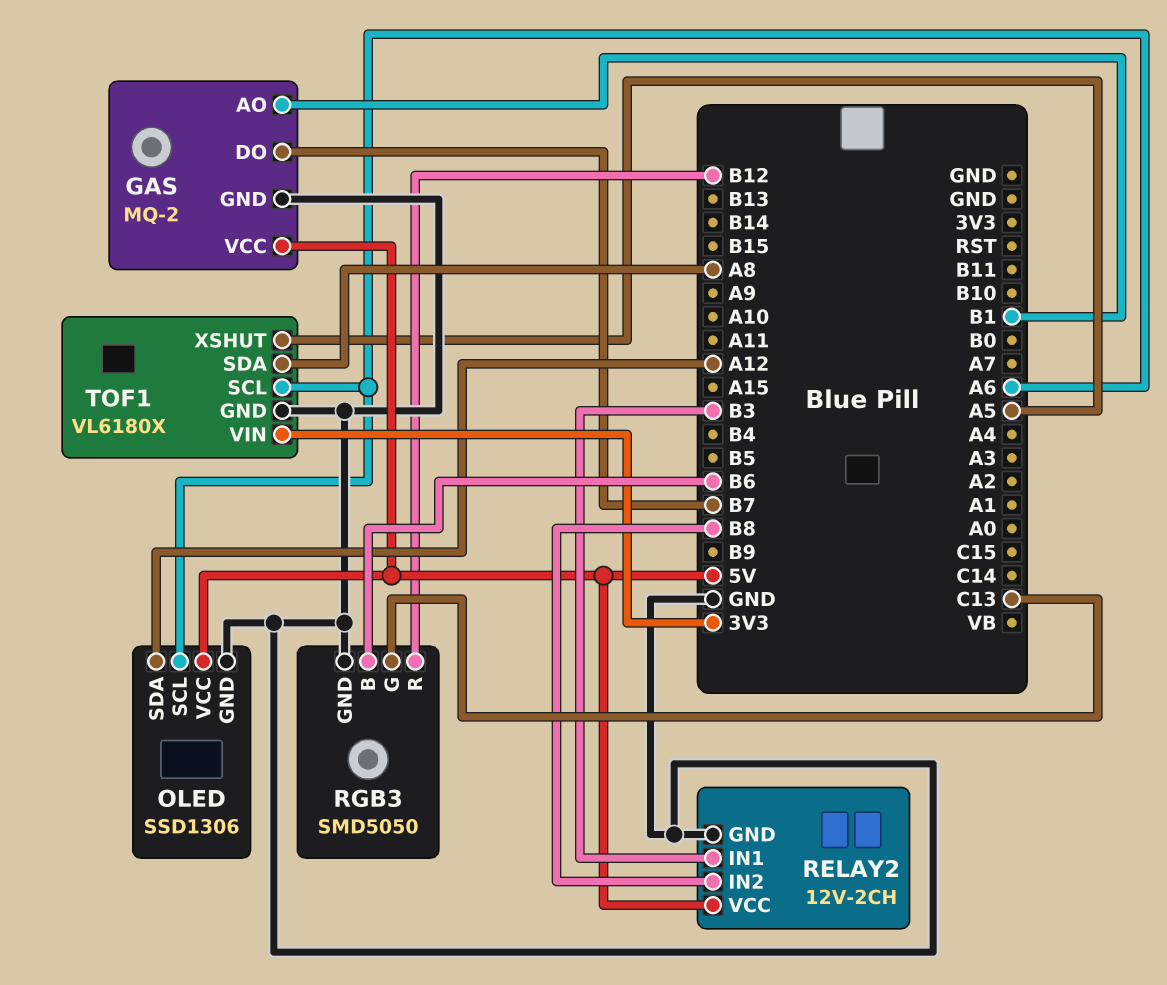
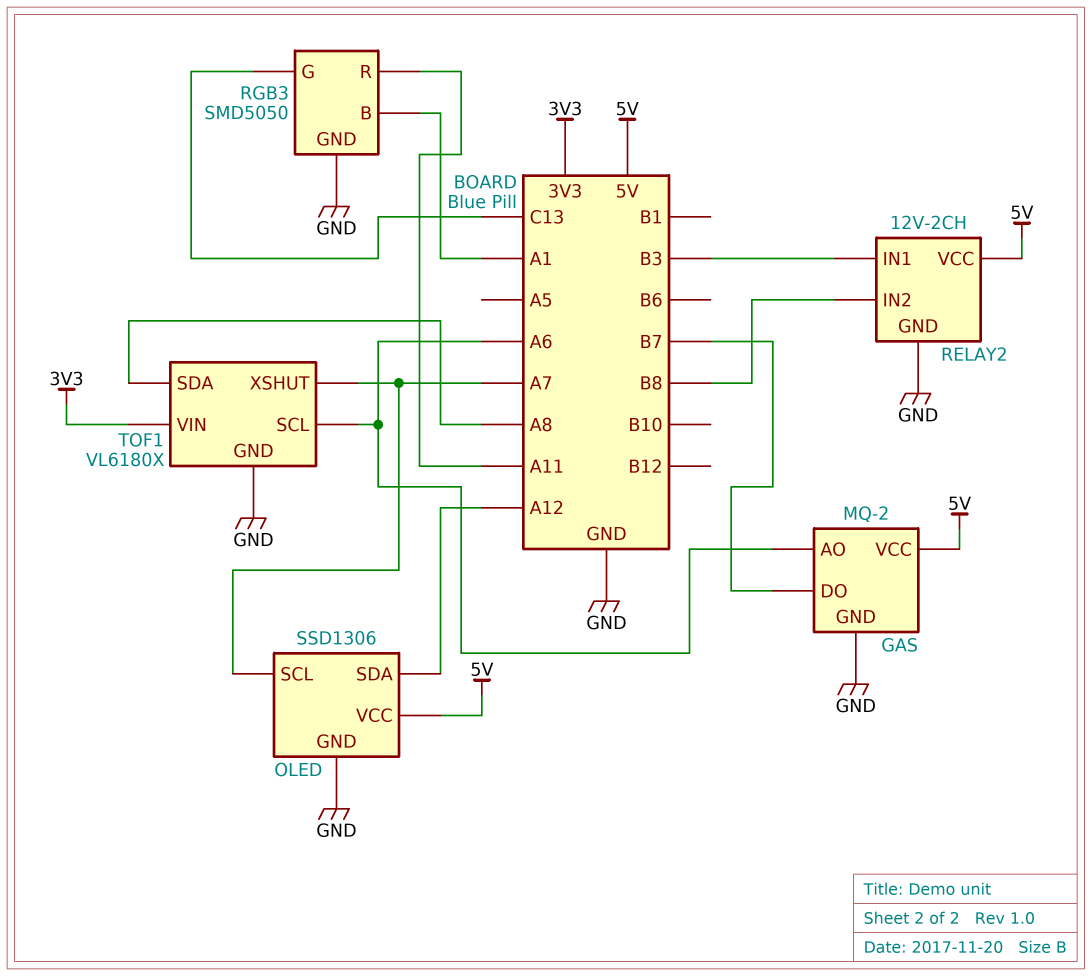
GAS pin AO: B1 -> A6
OLED pin SCL: A6 -> A7
RGB3 pin B: B6 -> A1
RGB3 pin R: B12 -> A11
TOF1 pin XSHUT: A5 -> A7

